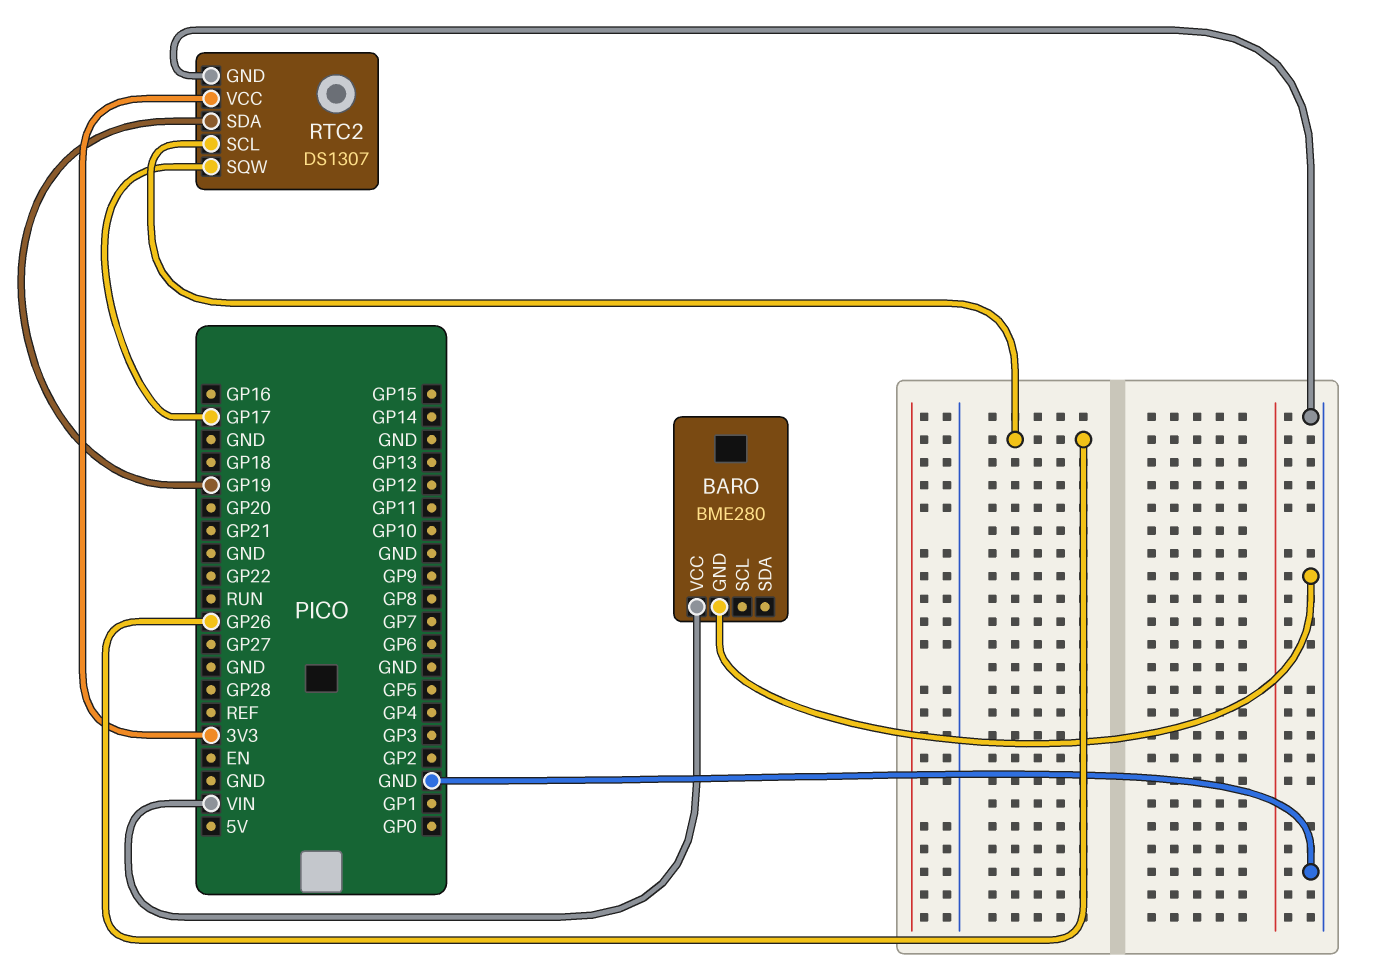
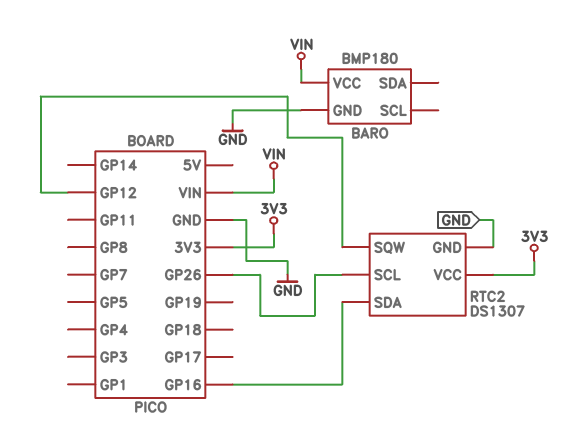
BARO: BME280 -> BMP180
RTC2 pin SDA: GP19 -> GP16
RTC2 pin SQW: GP17 -> GP12

